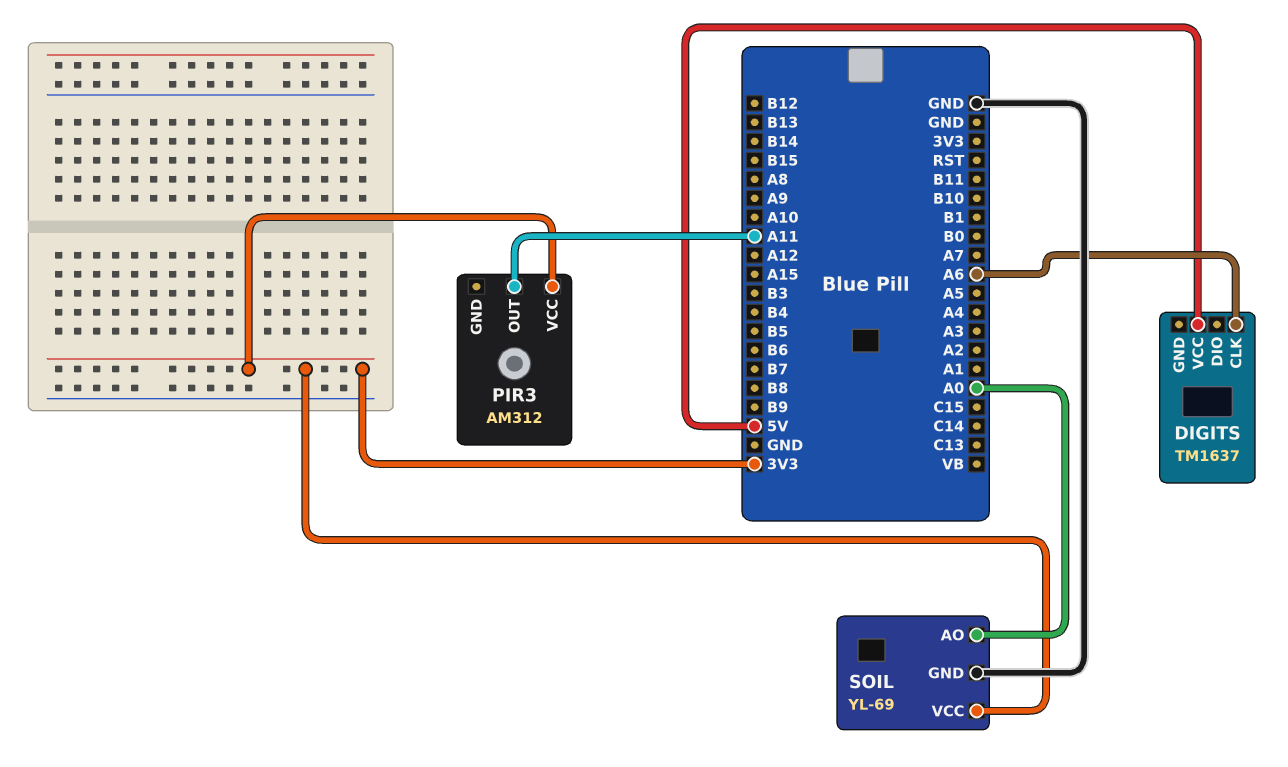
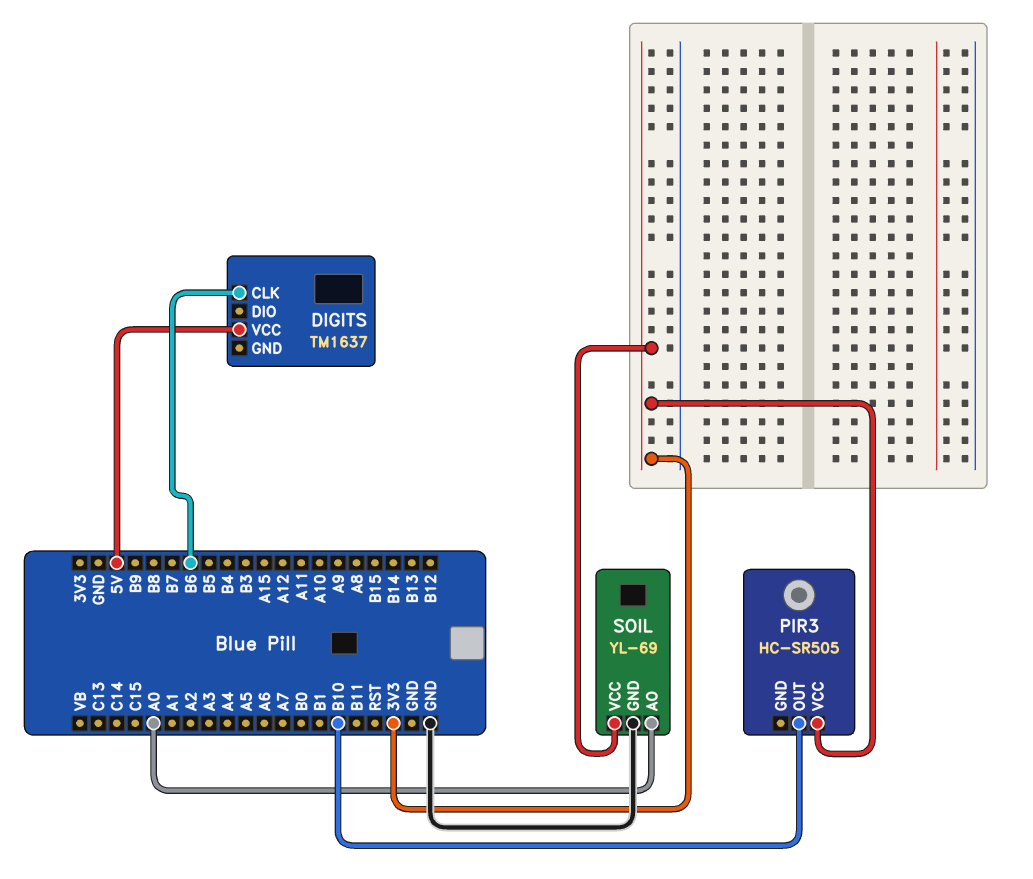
DIGITS pin CLK: A6 -> B6
PIR3: AM312 -> HC-SR505
PIR3 pin OUT: A11 -> B10

